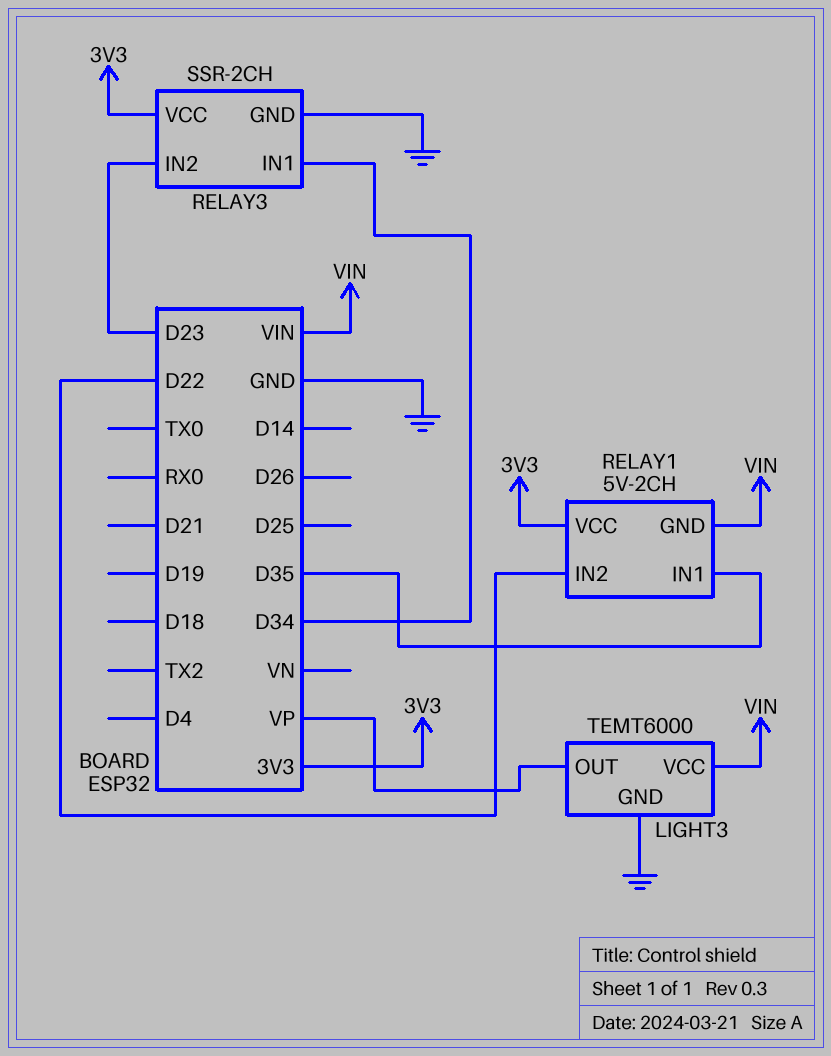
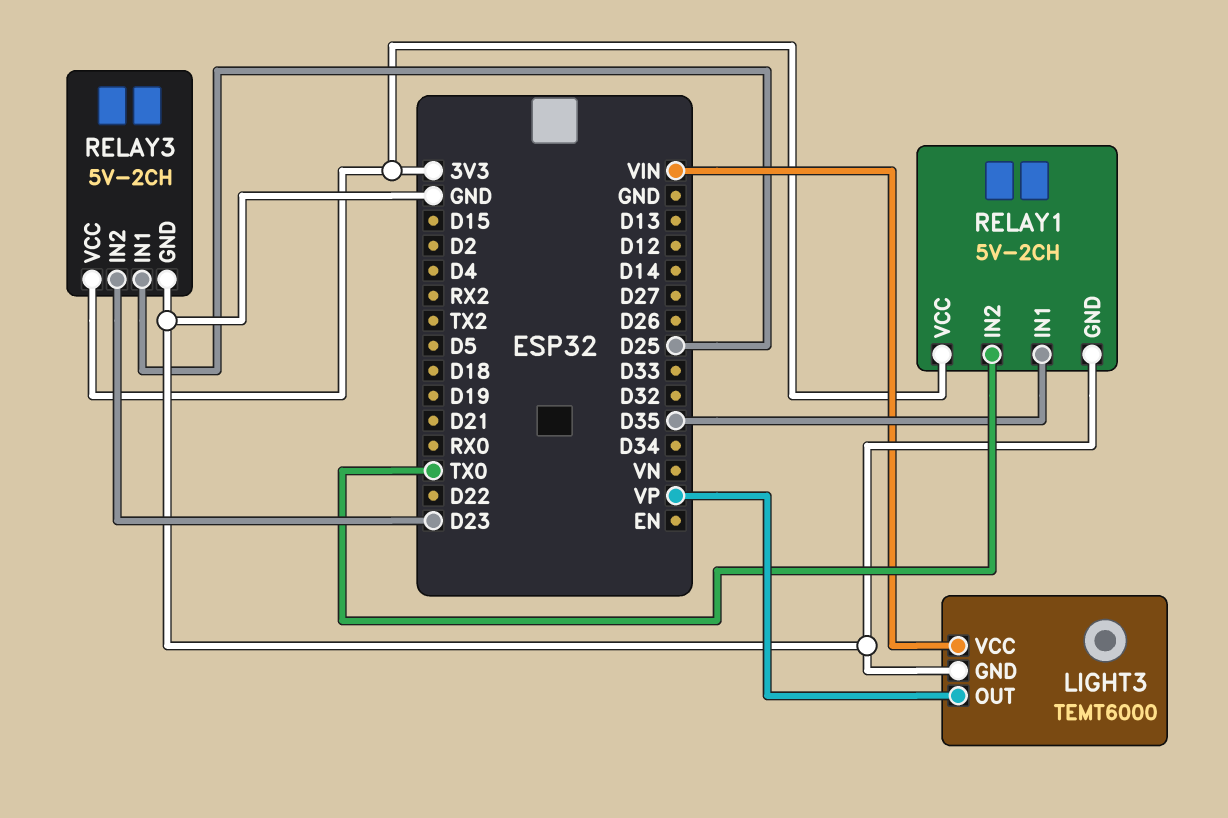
RELAY1 pin GND: VIN -> GND
RELAY1 pin IN2: D22 -> TX0
RELAY3: SSR-2CH -> 5V-2CH
RELAY3 pin IN1: D34 -> D25

